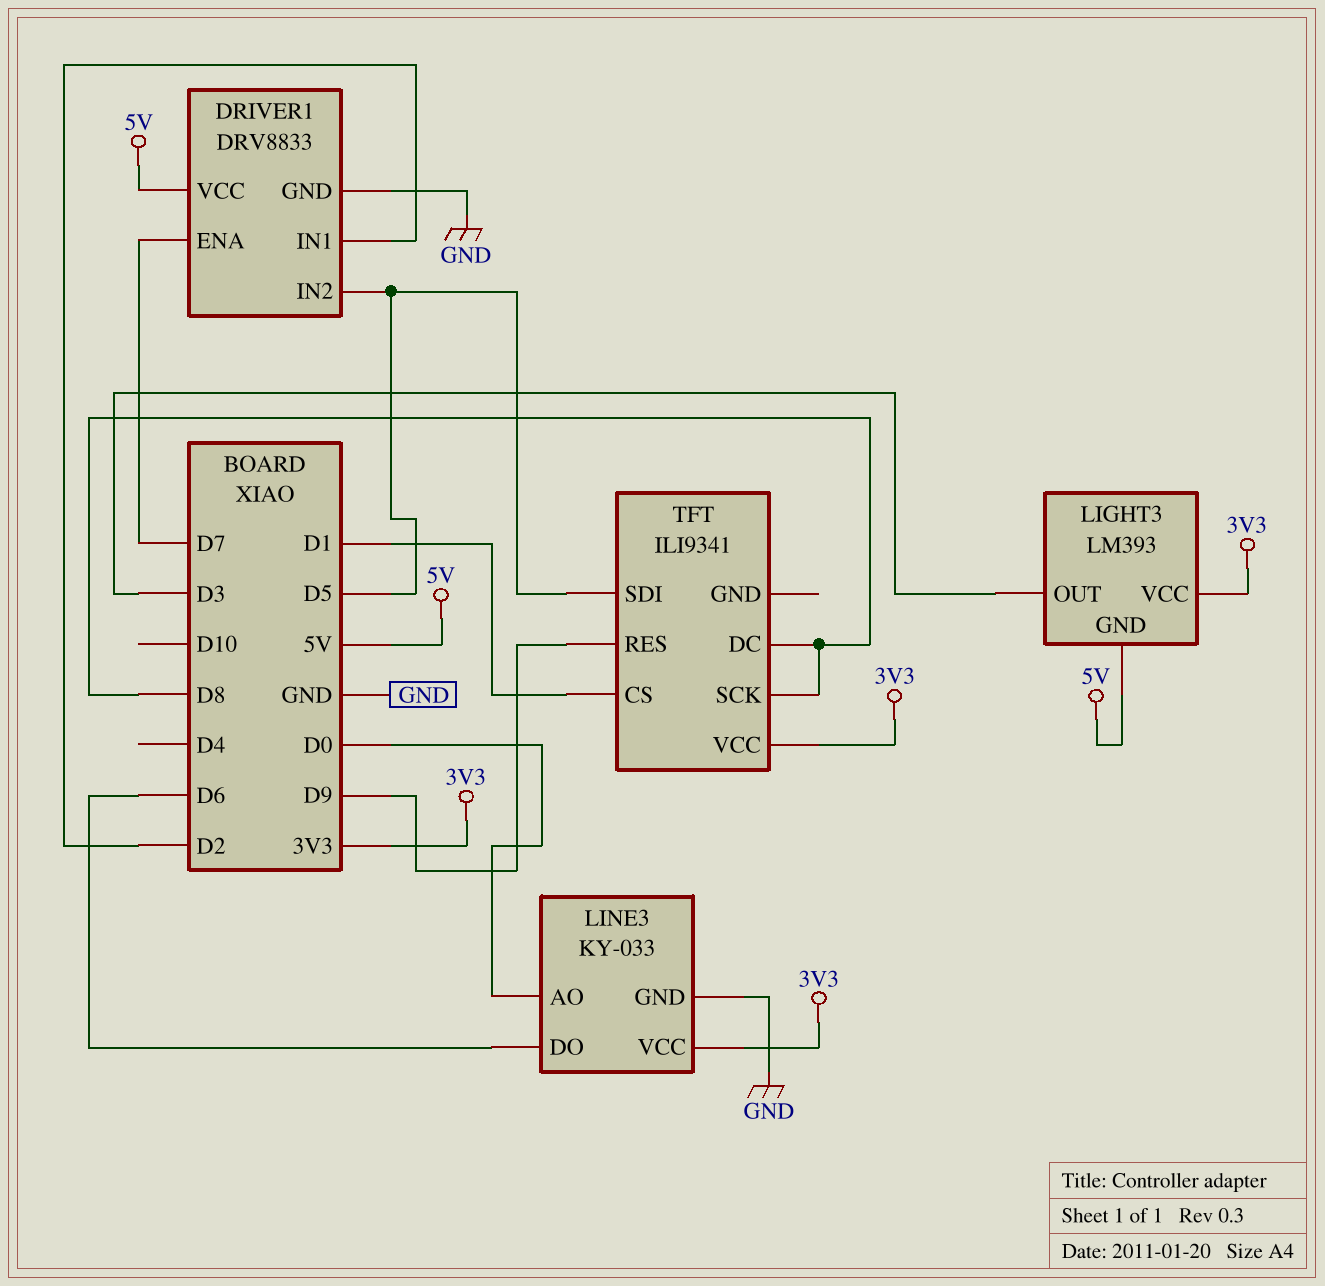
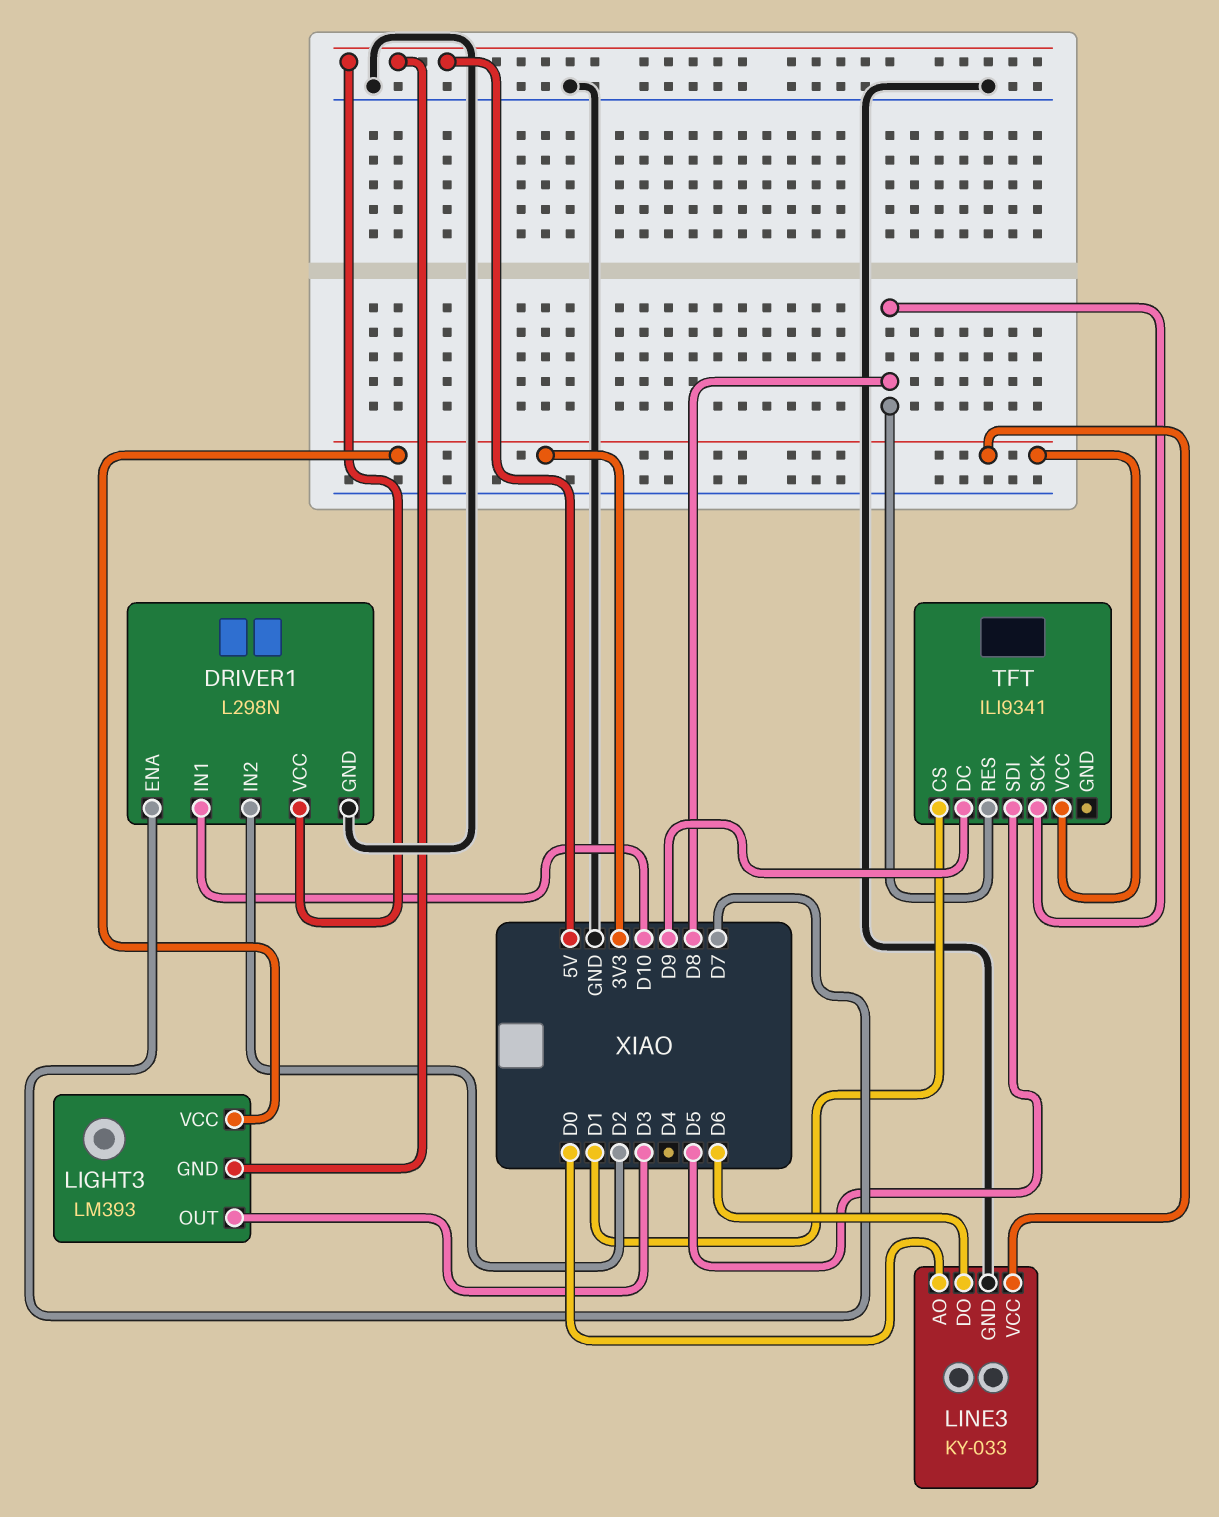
DRIVER1: DRV8833 -> L298N
DRIVER1 pin IN1: D2 -> D10
DRIVER1 pin IN2: D5 -> D2
TFT pin DC: D8 -> D9
TFT pin RES: D9 -> D8

